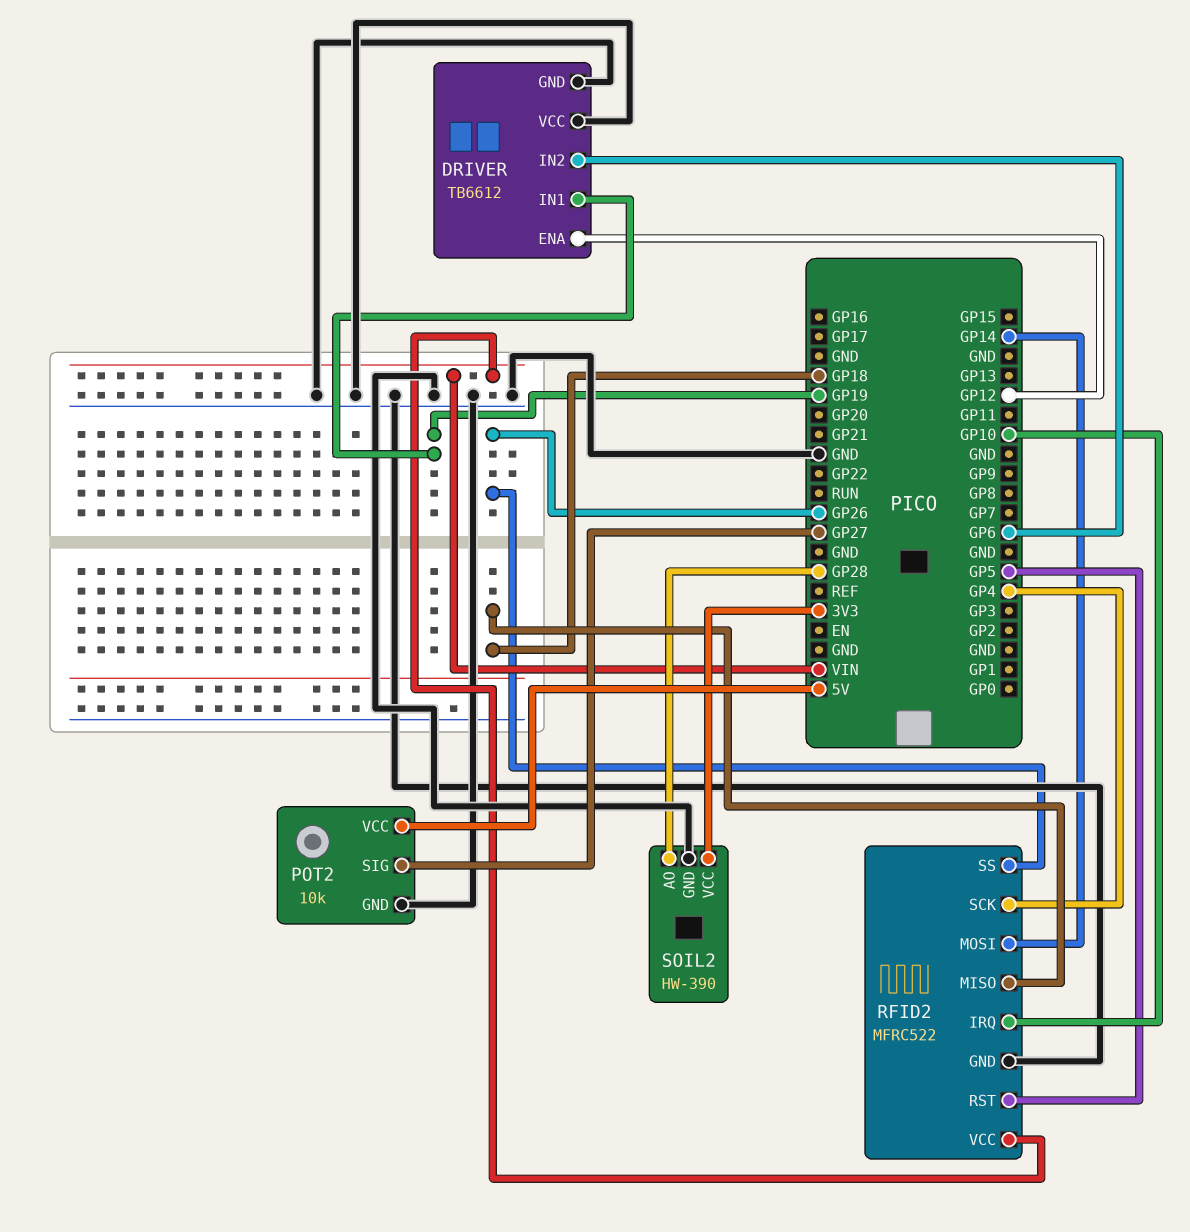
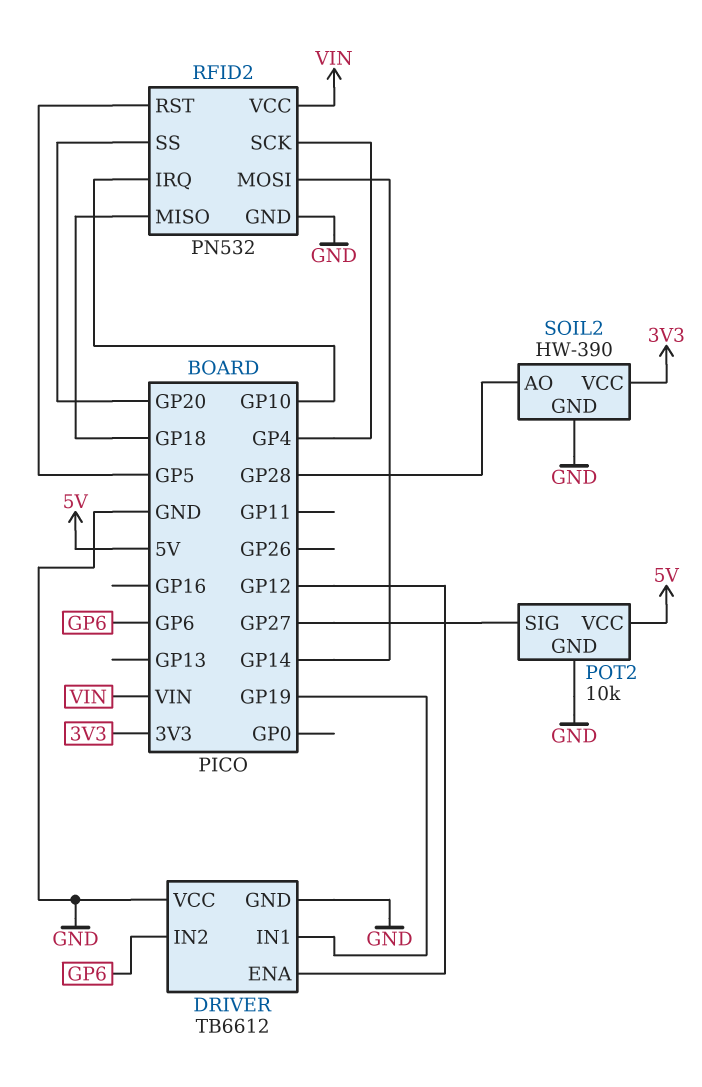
RFID2: MFRC522 -> PN532
RFID2 pin SS: GP26 -> GP20

